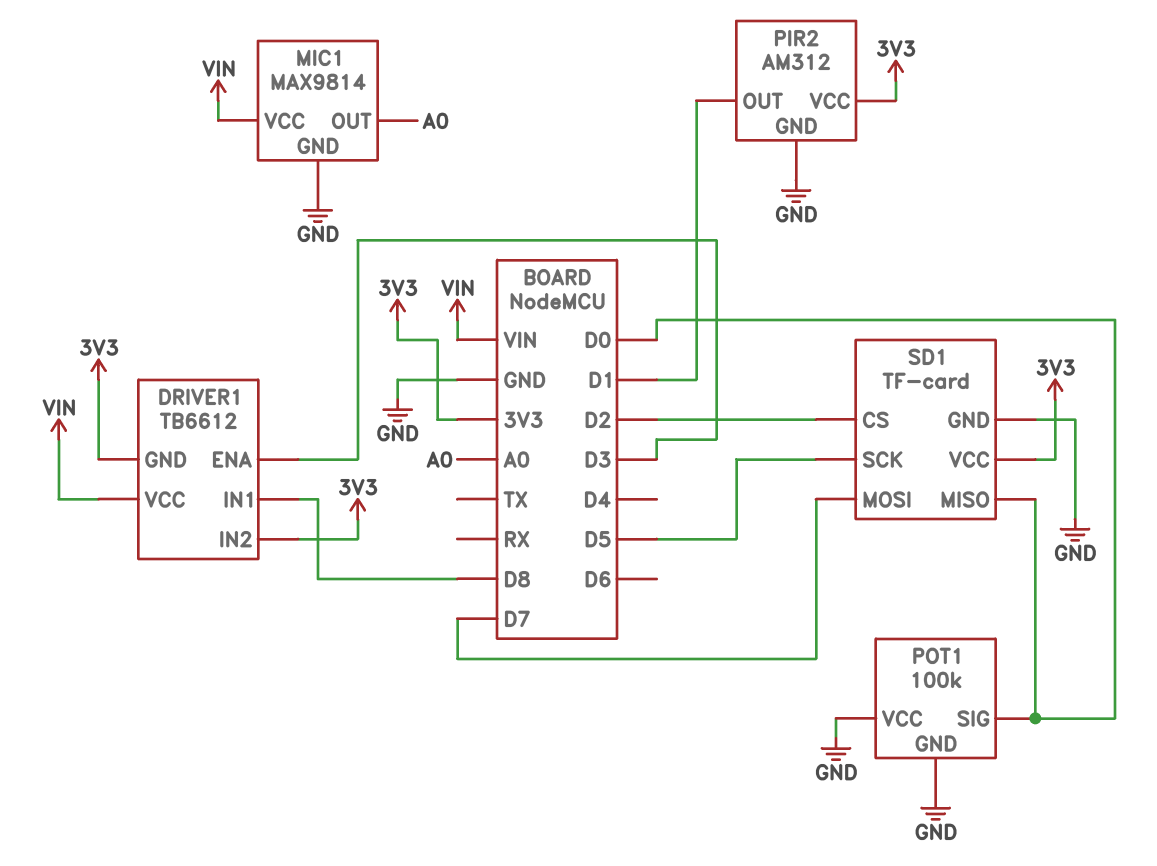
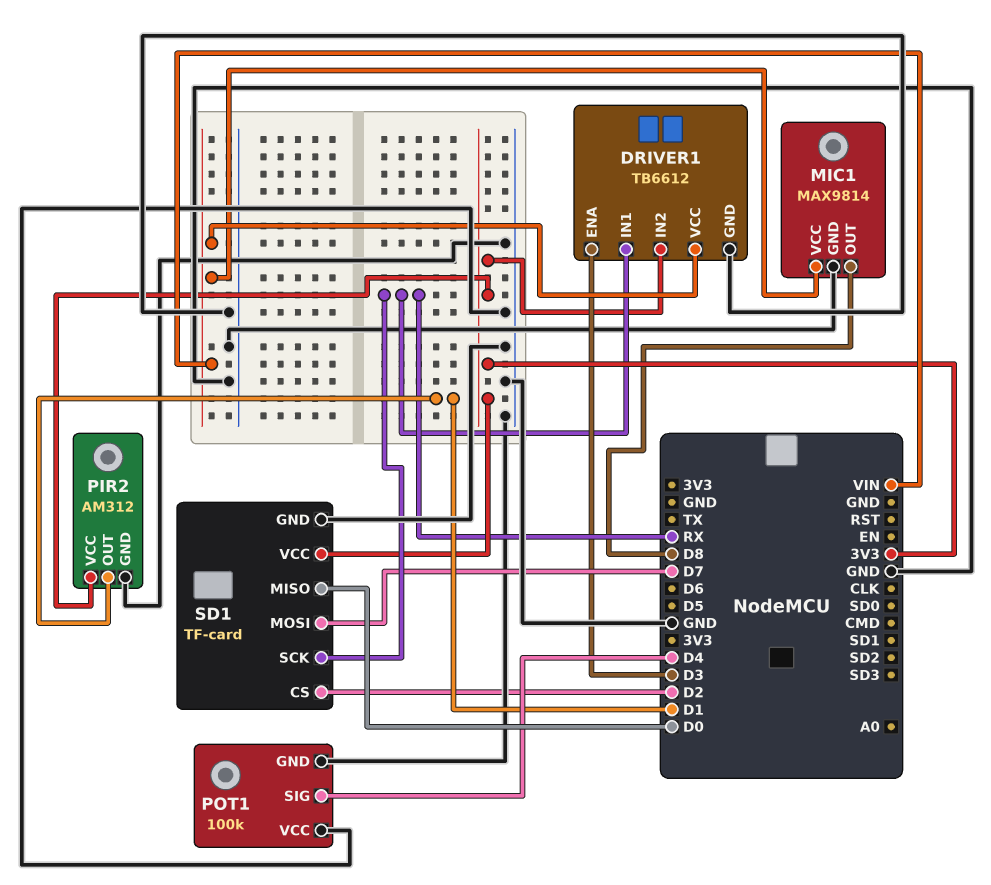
DRIVER1 pin GND: 3V3 -> GND
DRIVER1 pin IN1: D8 -> RX
MIC1 pin OUT: A0 -> D8
POT1 pin SIG: D0 -> D4
SD1 pin SCK: D5 -> RX

